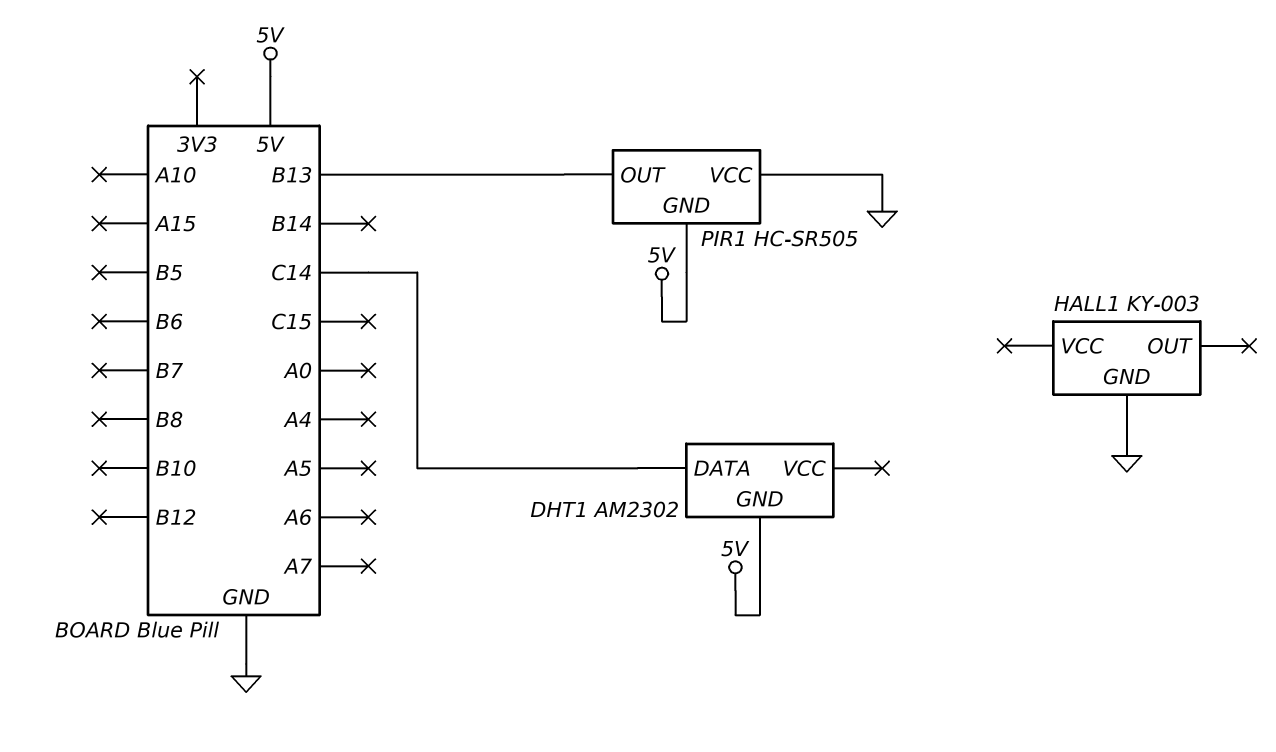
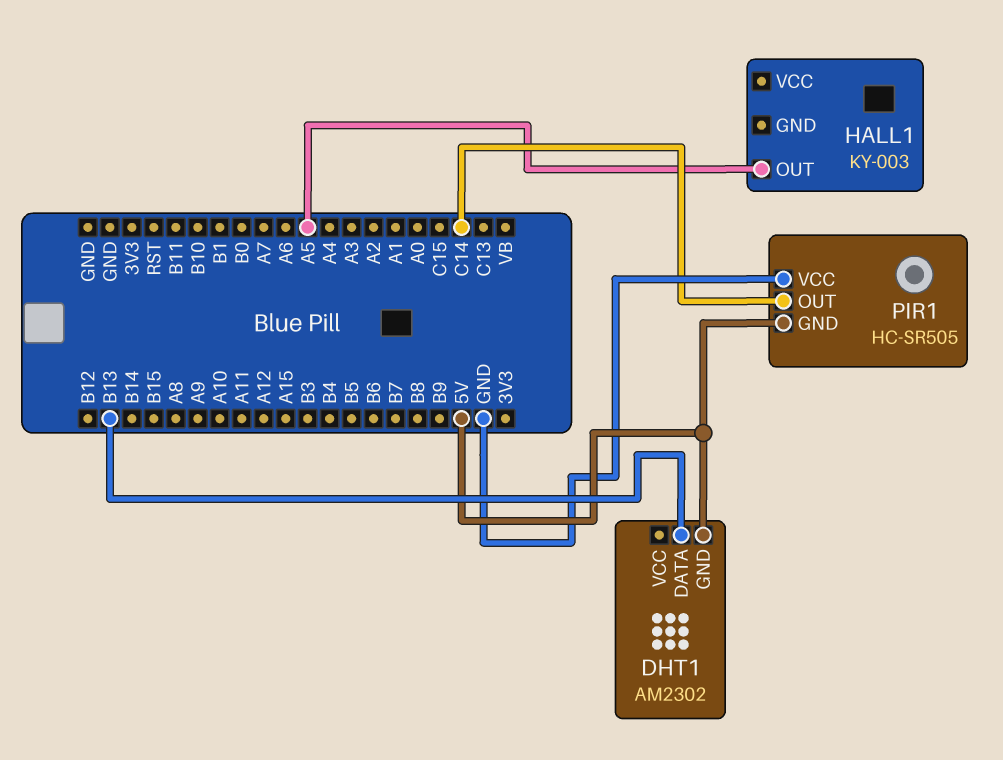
DHT1 pin DATA: C14 -> B13
HALL1 pin GND: GND -> none
HALL1 pin OUT: none -> A5
PIR1 pin OUT: B13 -> C14

